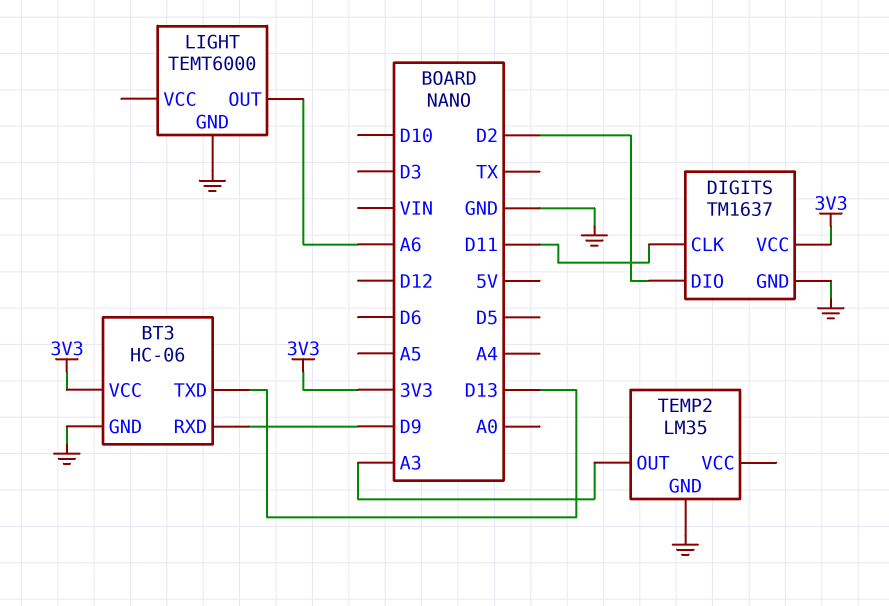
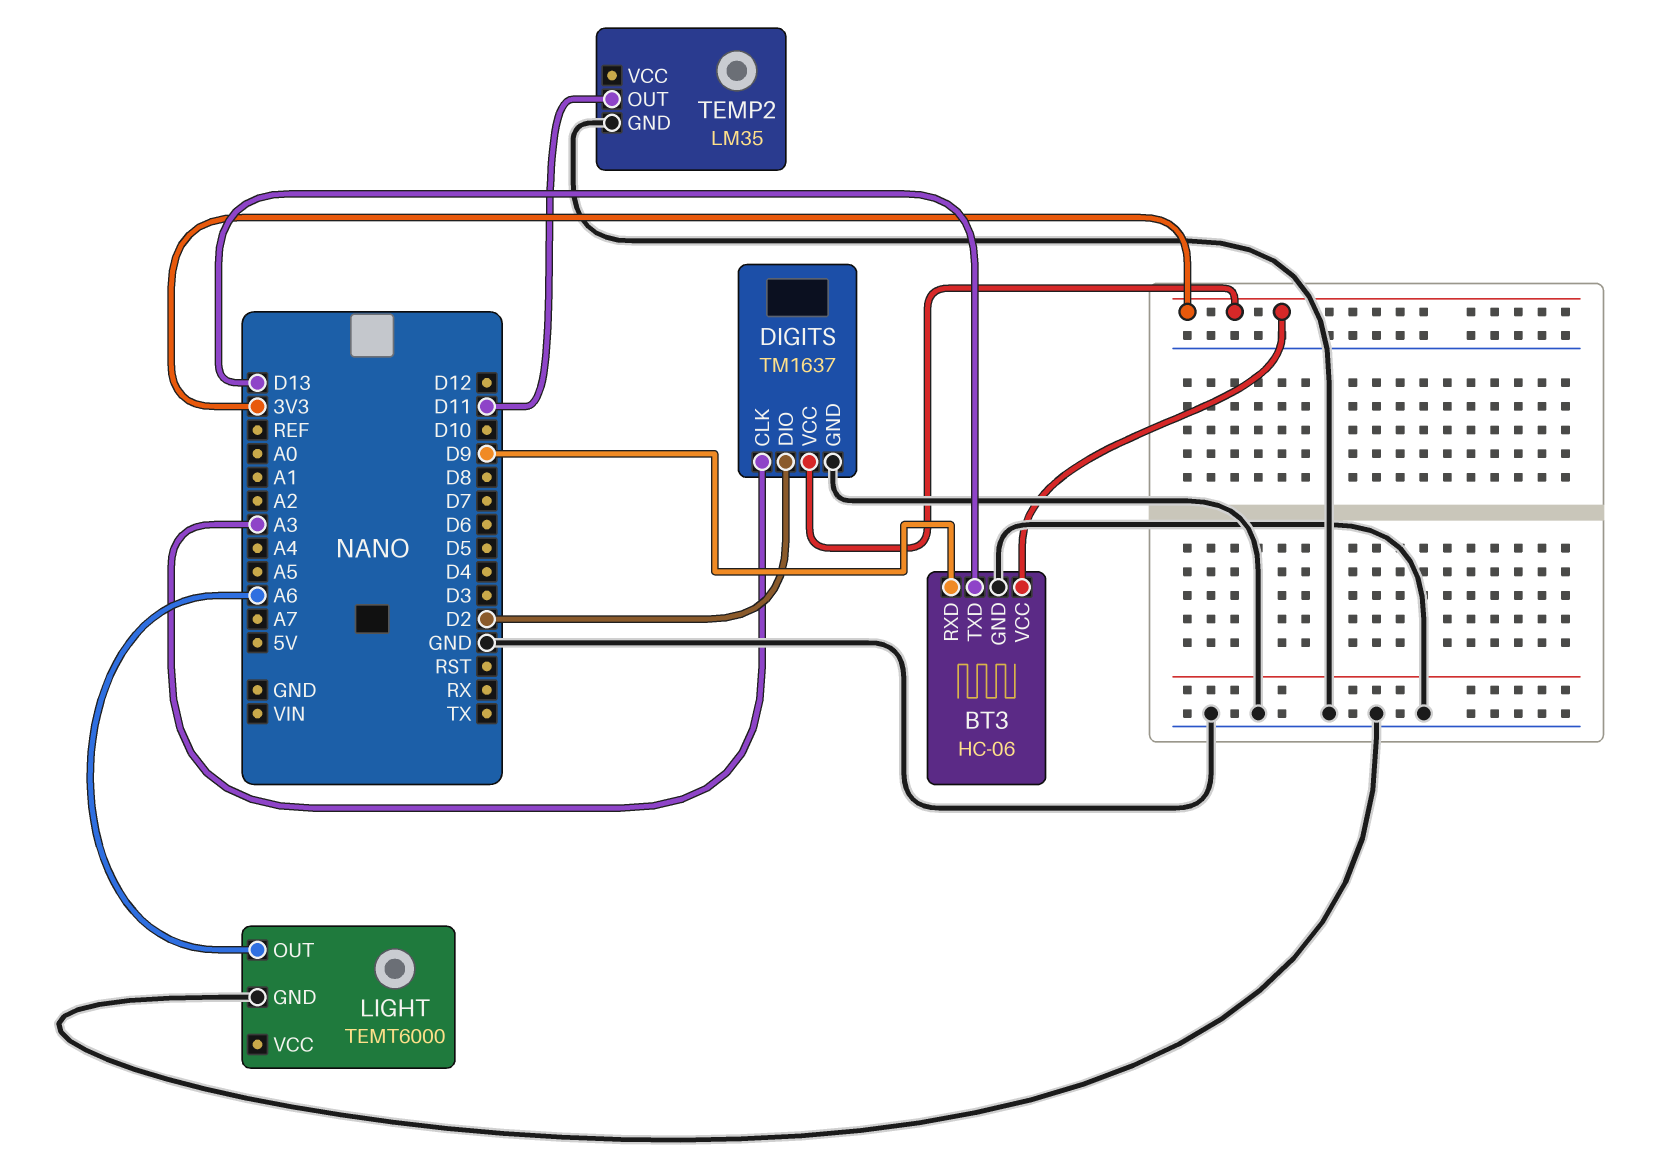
DIGITS pin CLK: D11 -> A3
TEMP2 pin OUT: A3 -> D11

